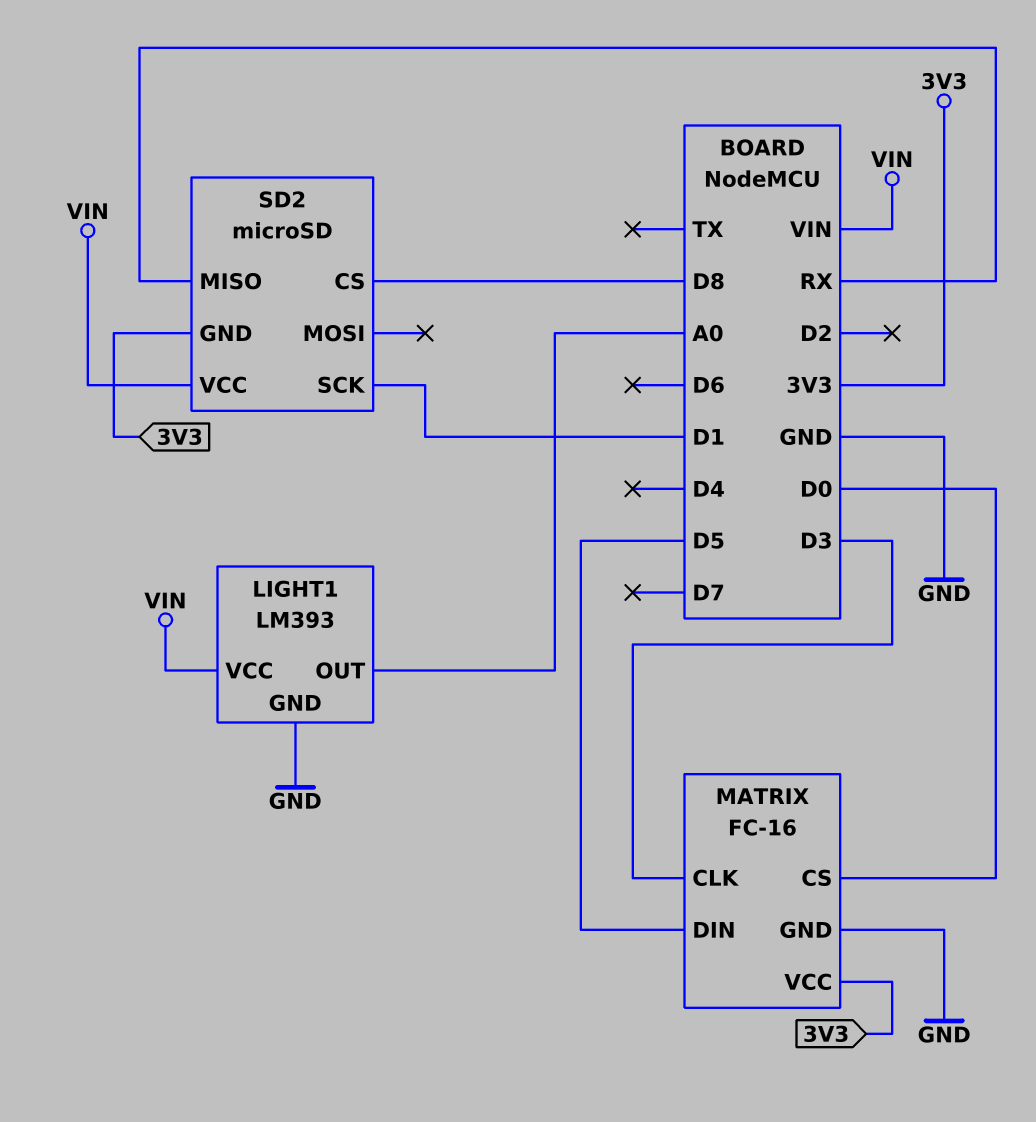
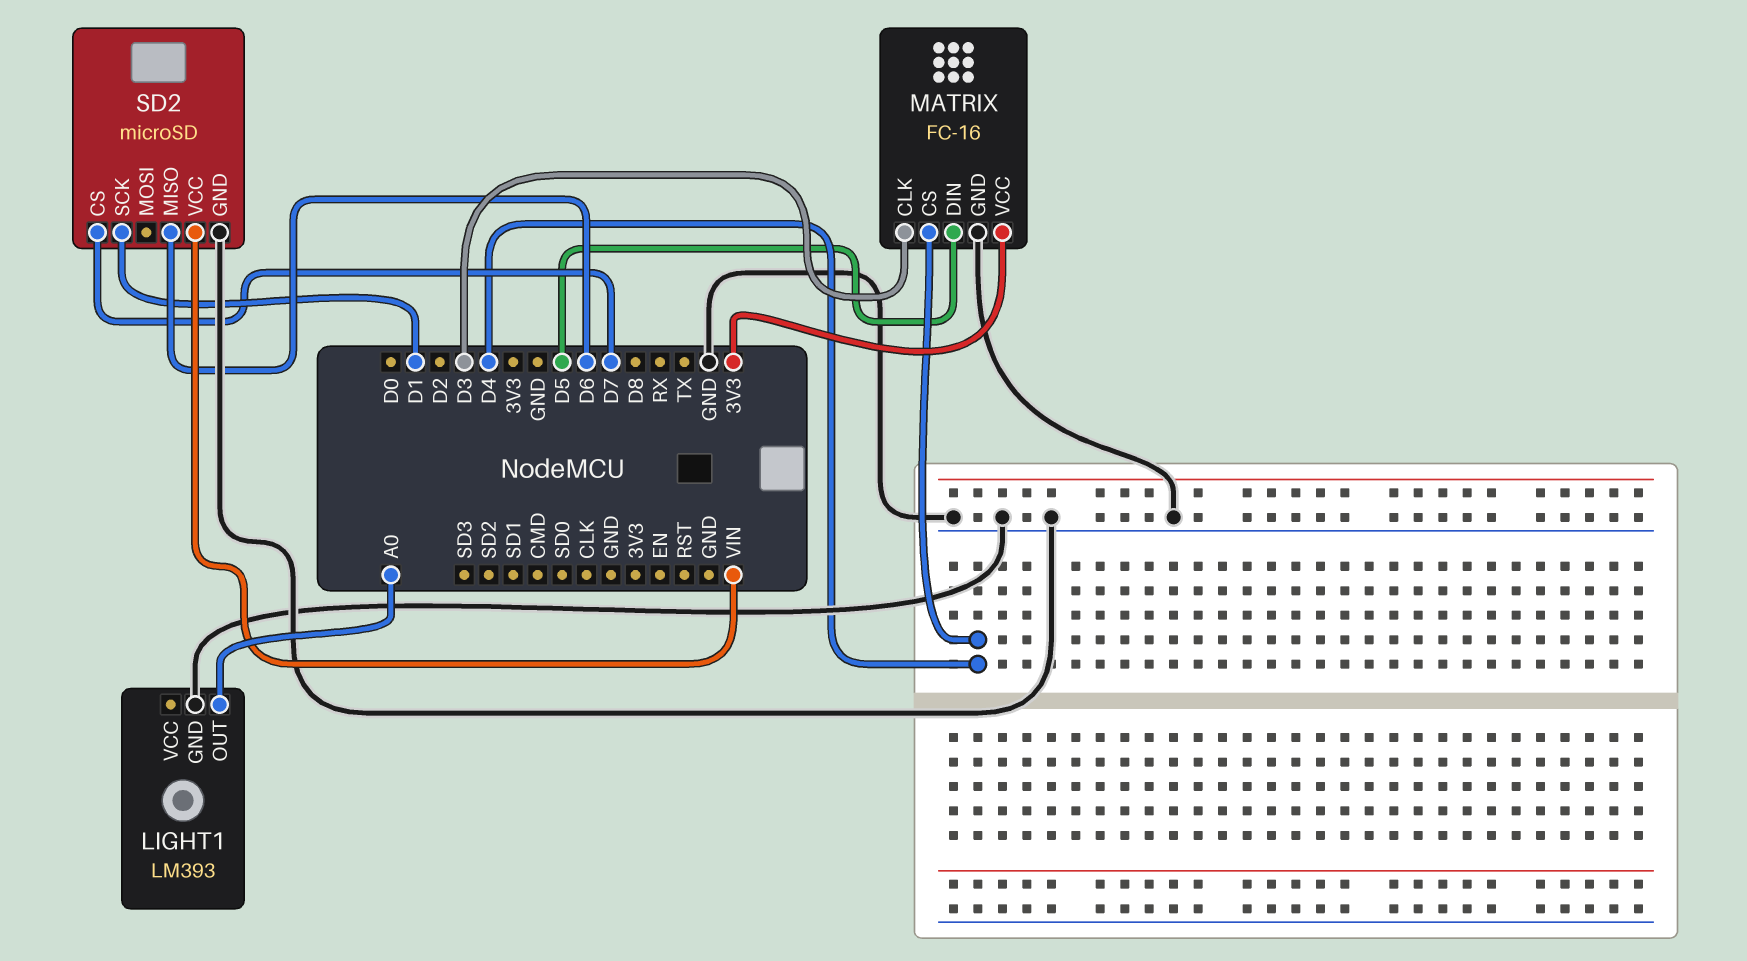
LIGHT1 pin VCC: VIN -> none
MATRIX pin CS: D0 -> D4
SD2 pin CS: D8 -> D7
SD2 pin GND: 3V3 -> GND
SD2 pin MISO: RX -> D6

